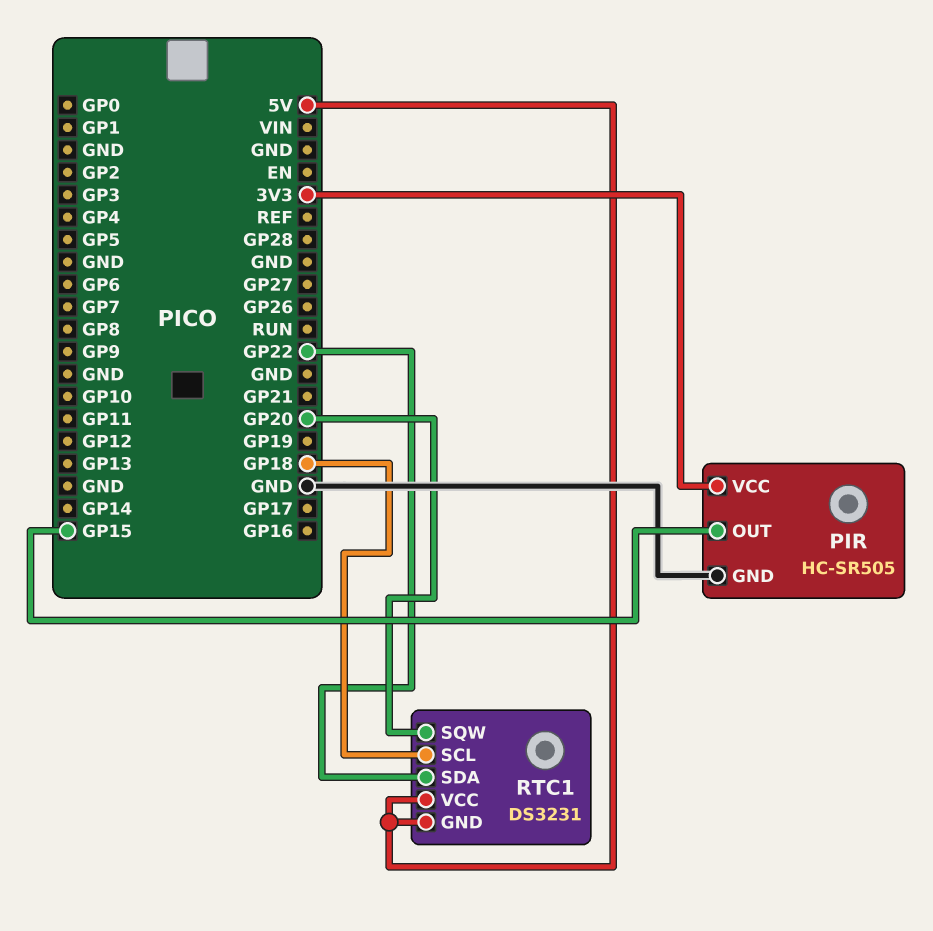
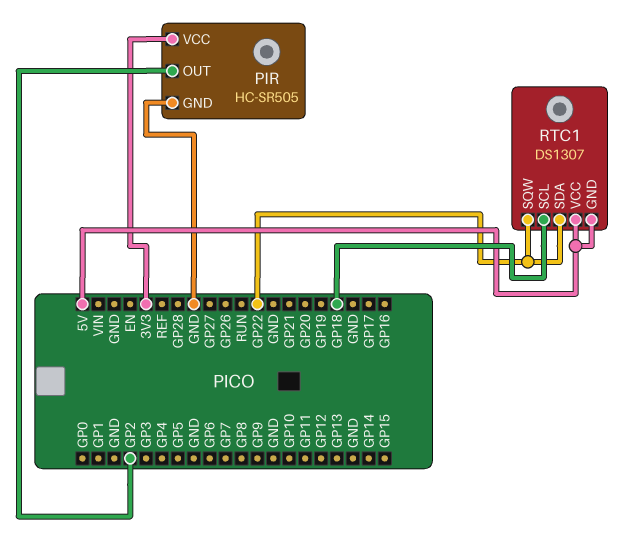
PIR pin OUT: GP15 -> GP2
RTC1: DS3231 -> DS1307
RTC1 pin SQW: GP20 -> GP22

